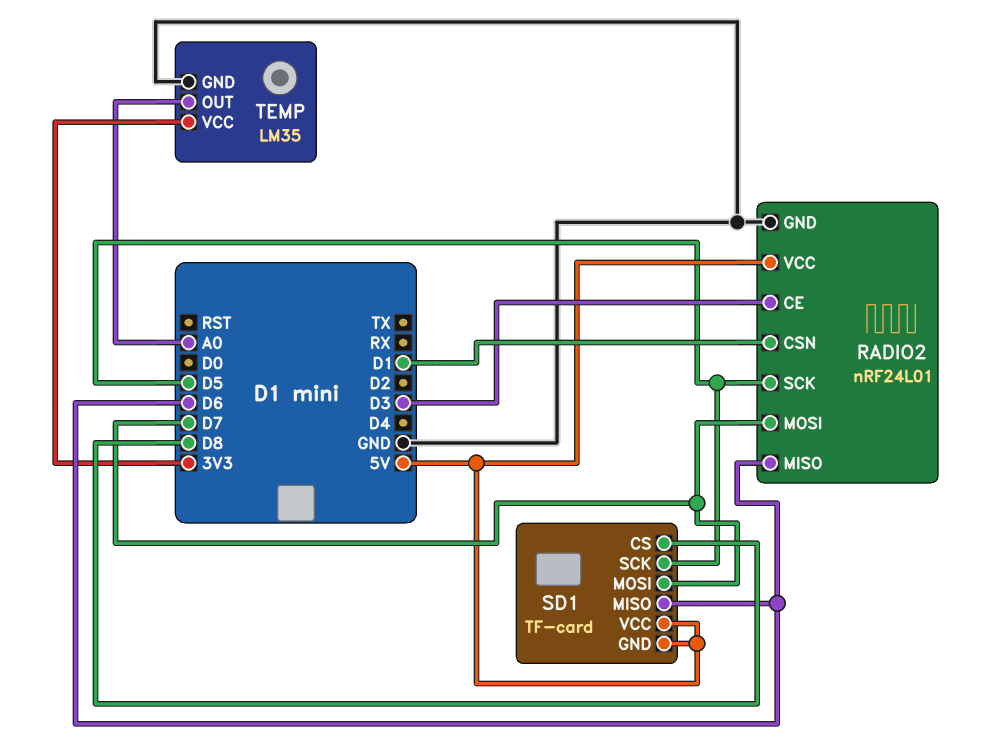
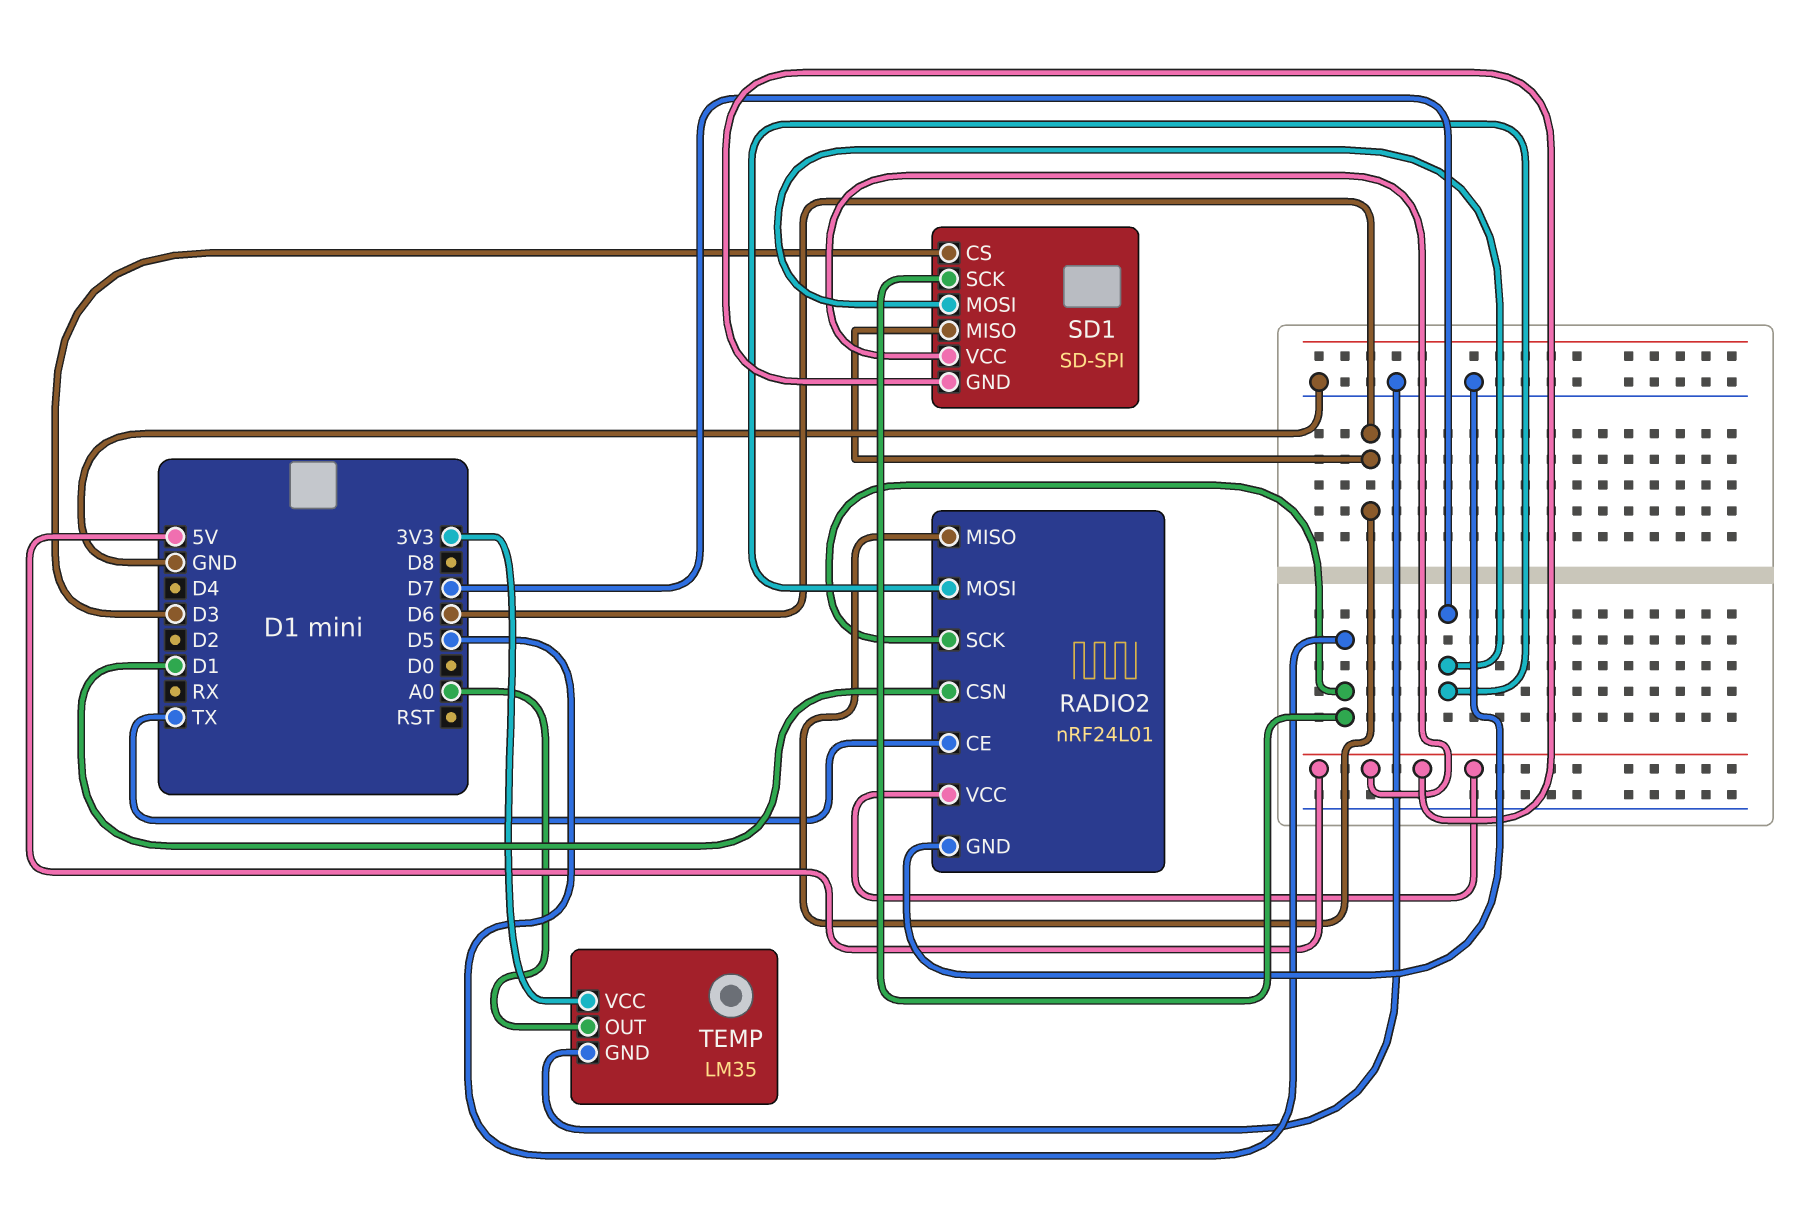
RADIO2 pin CE: D3 -> TX
SD1: TF-card -> SD-SPI
SD1 pin CS: D8 -> D3

